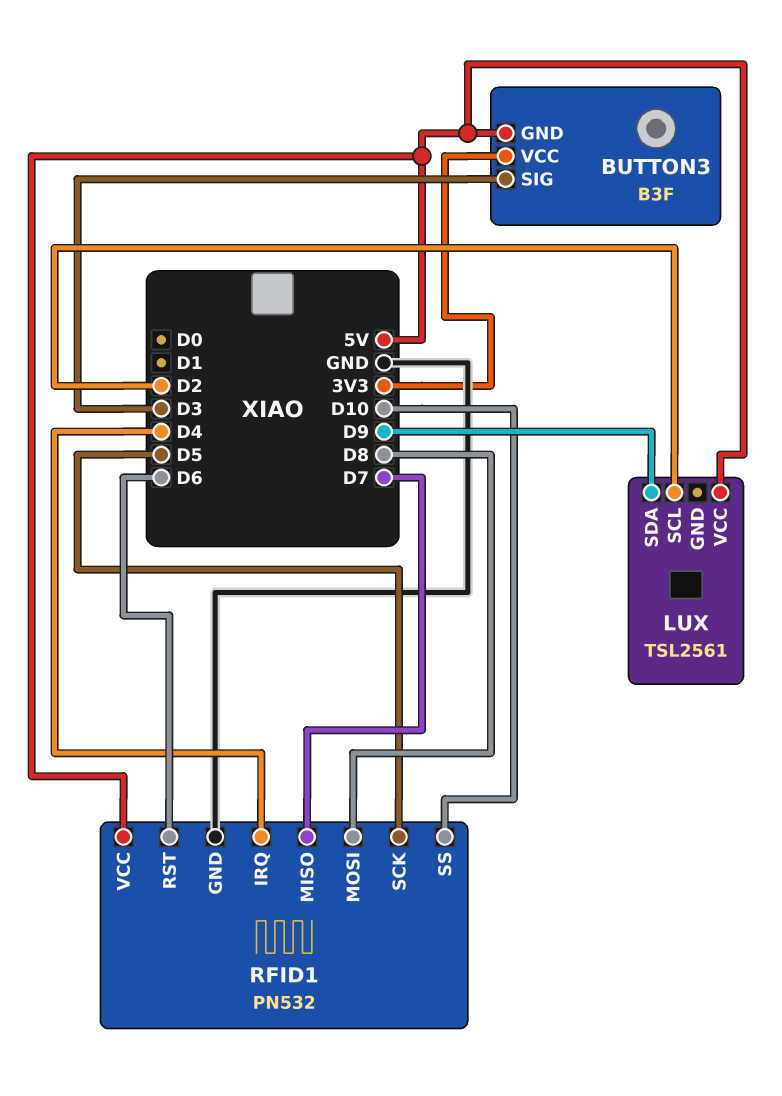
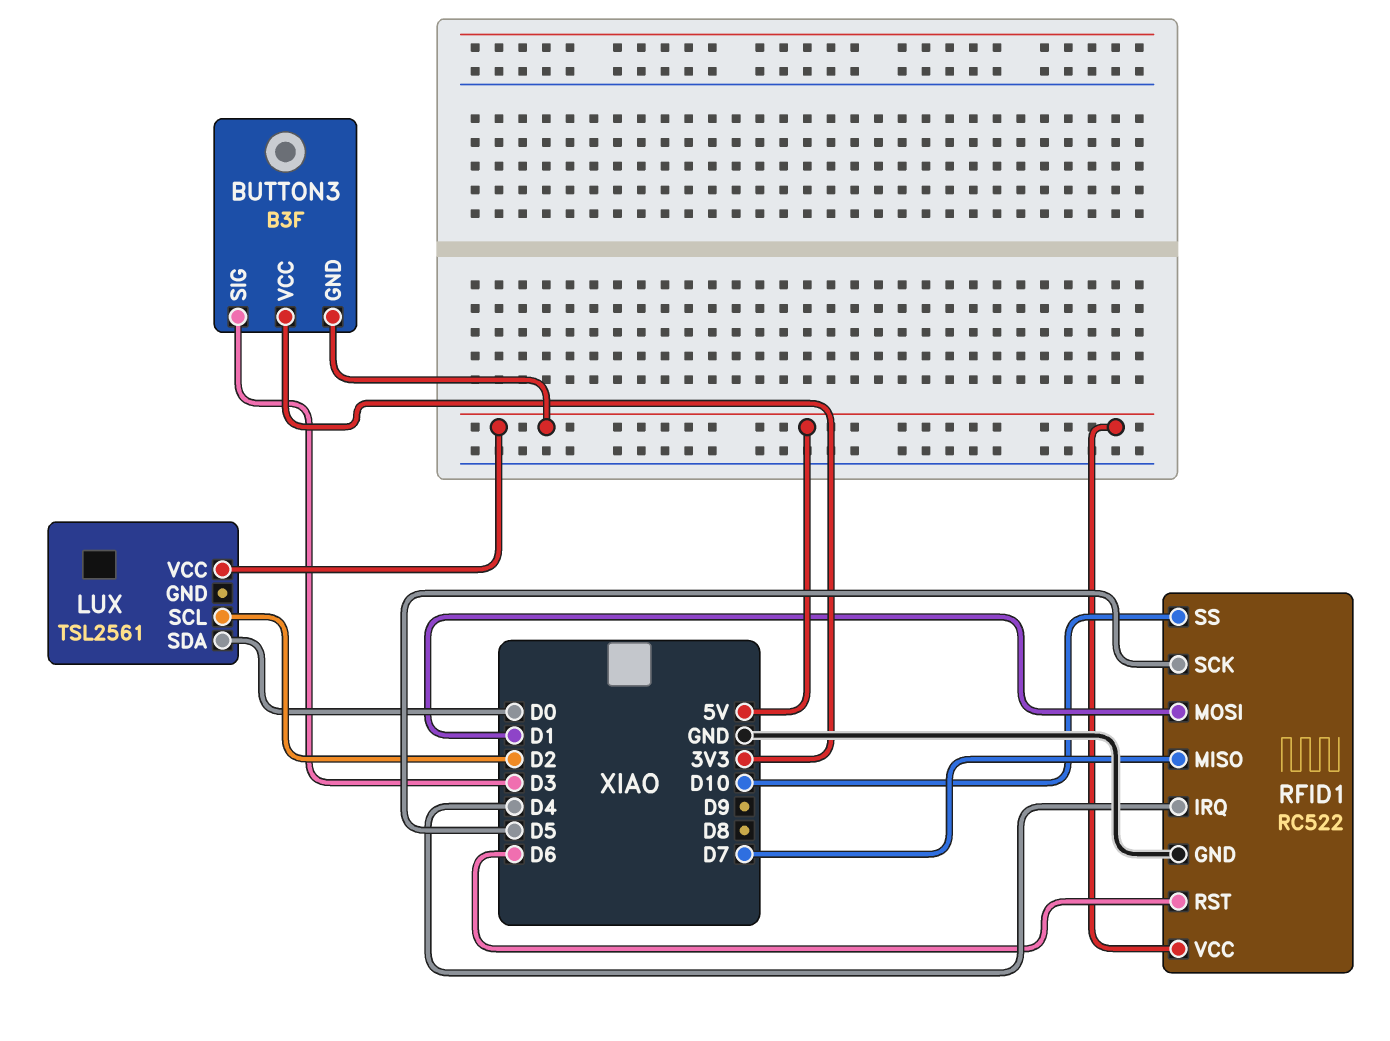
LUX pin SDA: D9 -> D0
RFID1: PN532 -> RC522
RFID1 pin MOSI: D8 -> D1

